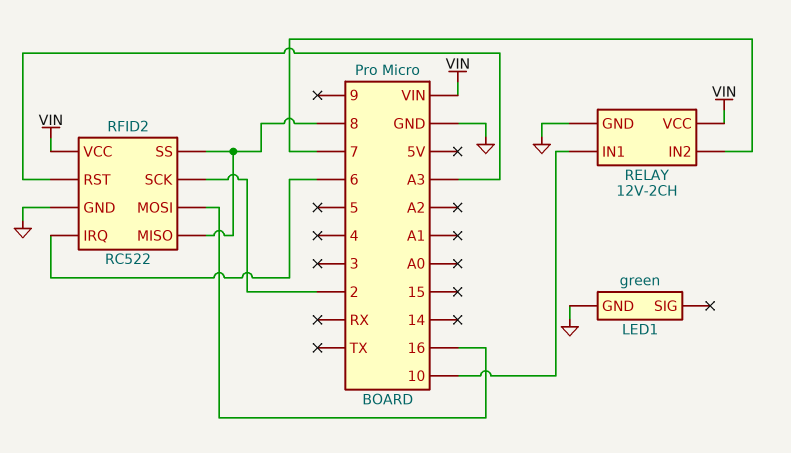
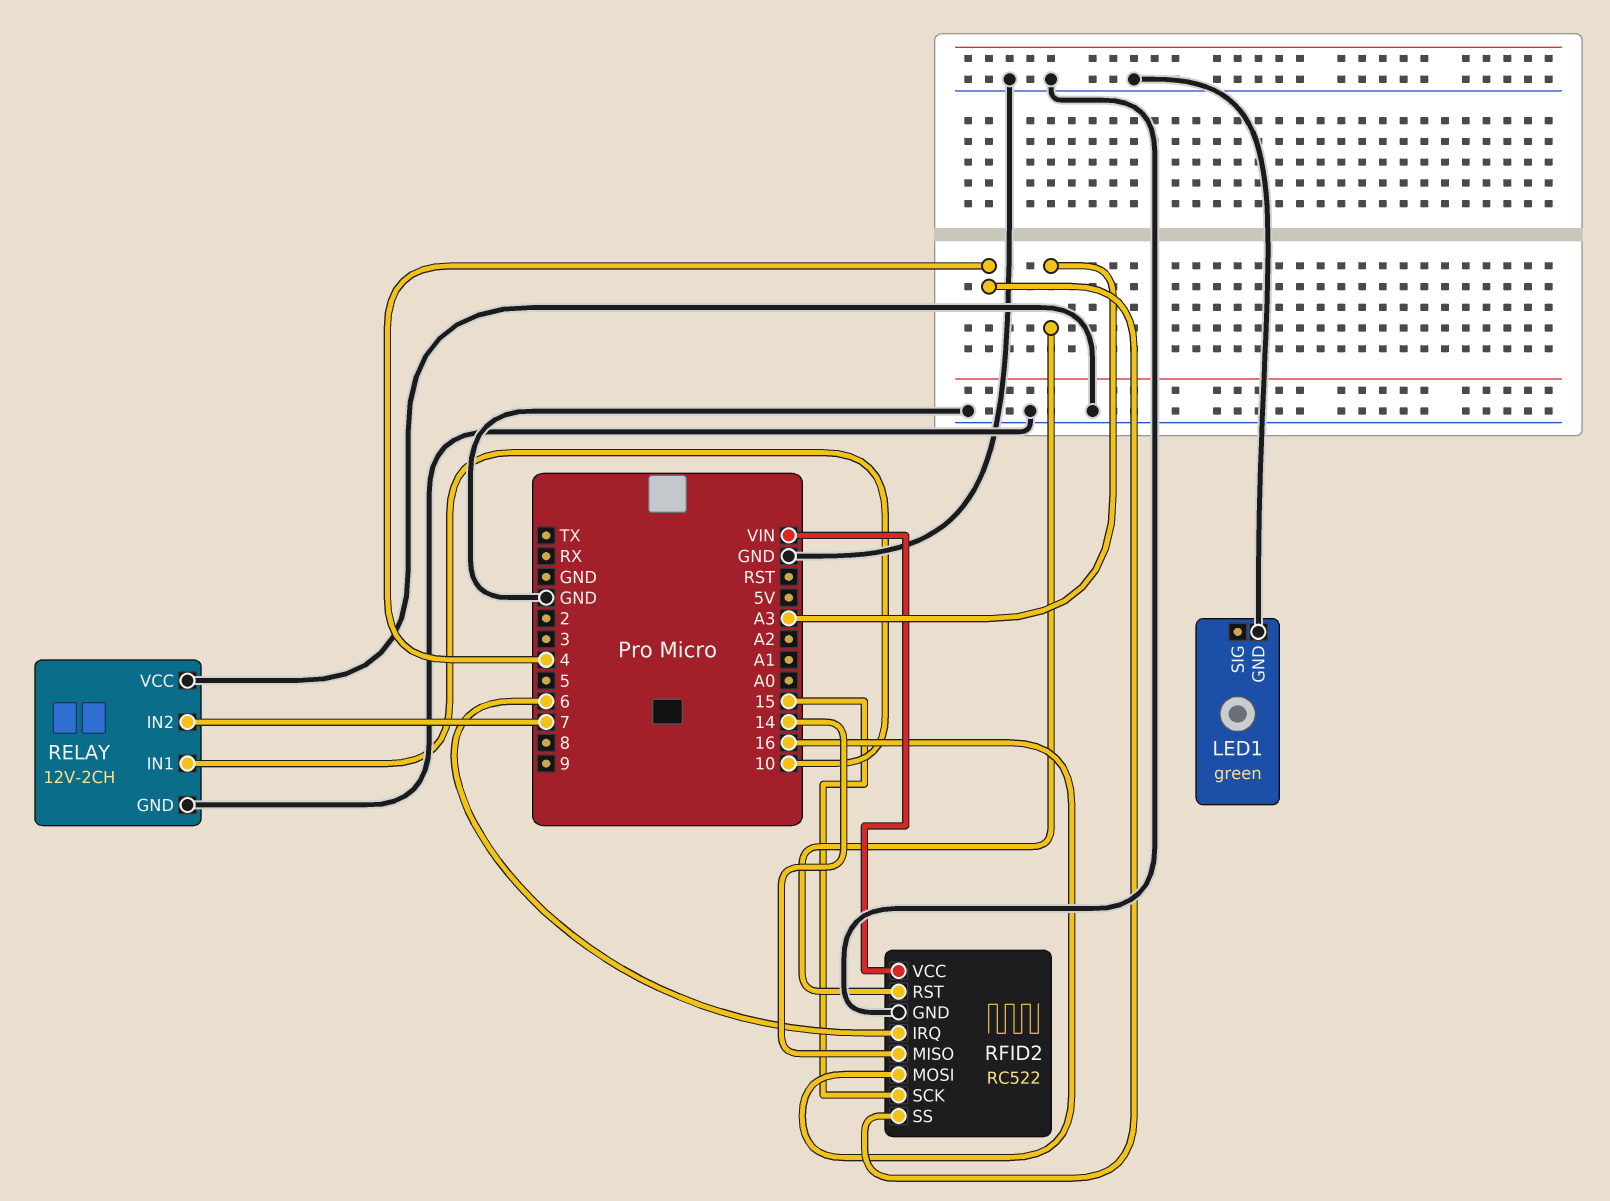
RELAY pin VCC: VIN -> GND
RFID2 pin MISO: 8 -> 14
RFID2 pin SCK: 2 -> 15
RFID2 pin SS: 8 -> 4

